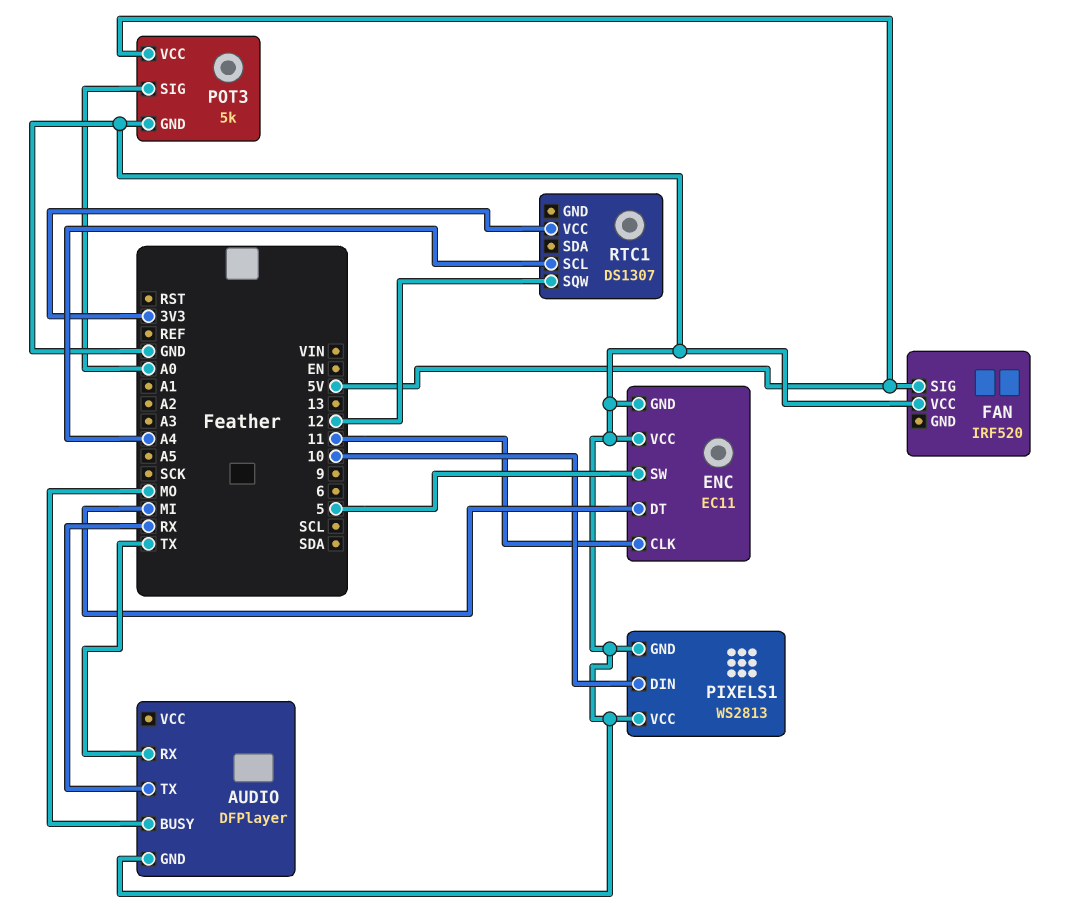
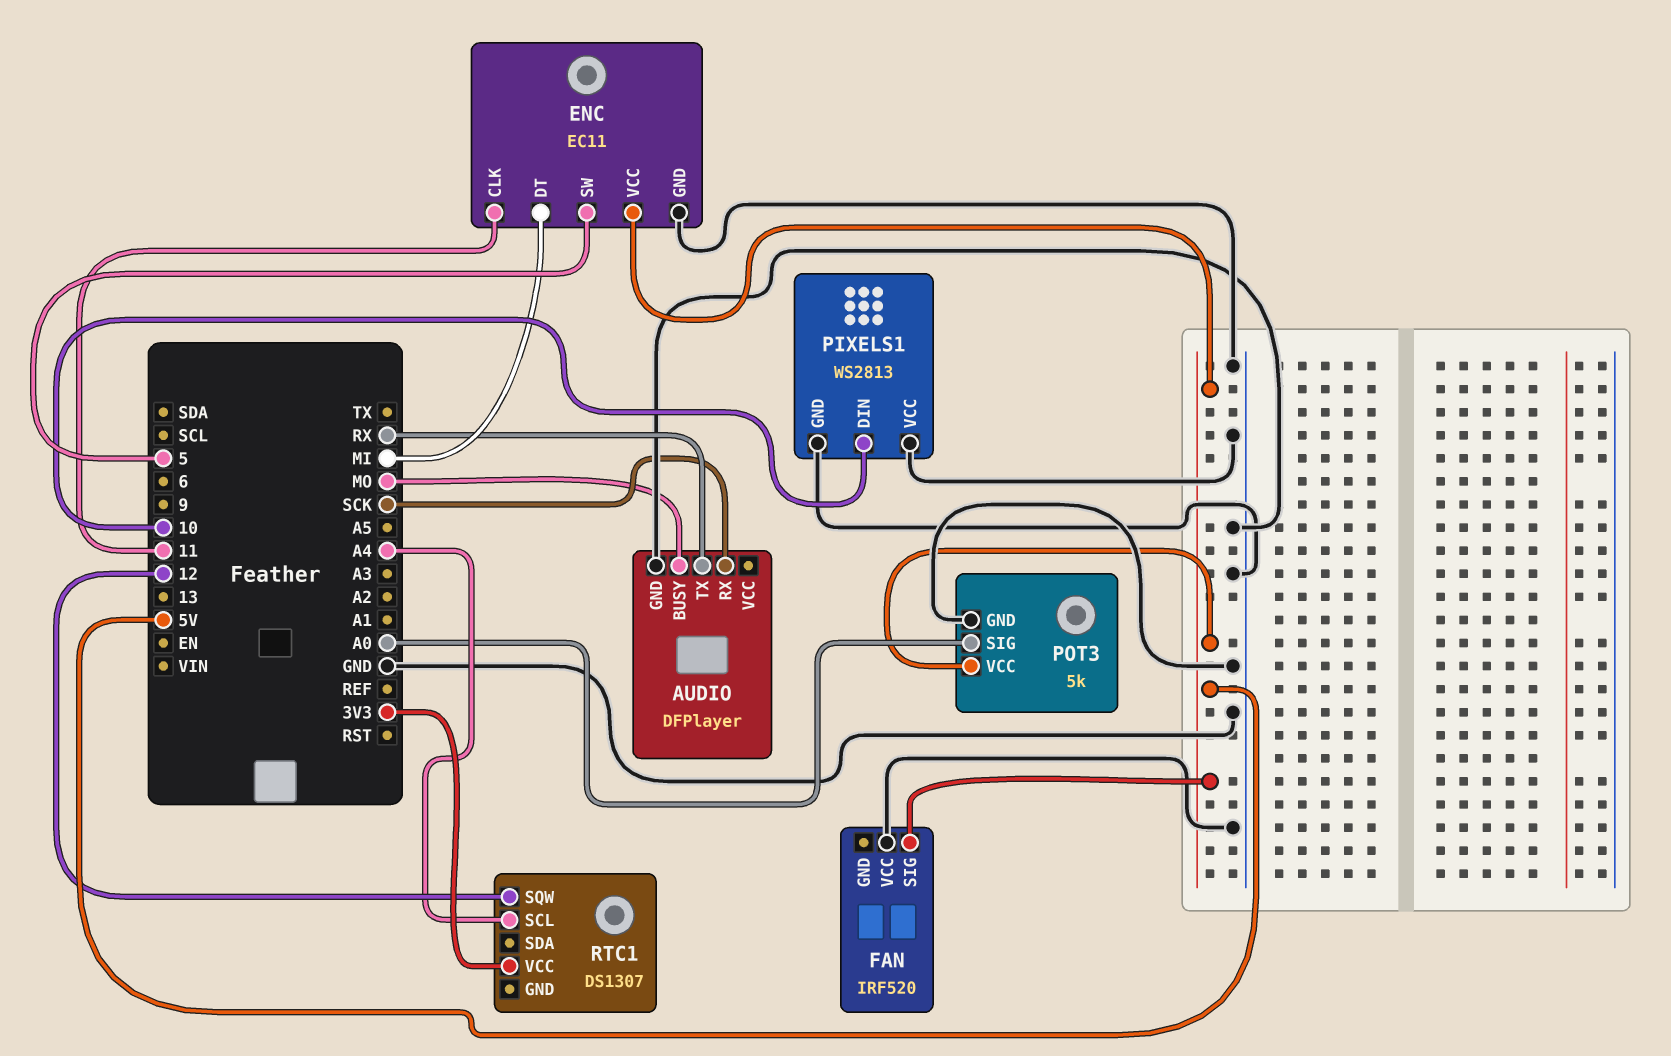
AUDIO pin RX: TX -> SCK
ENC pin VCC: GND -> 5V

